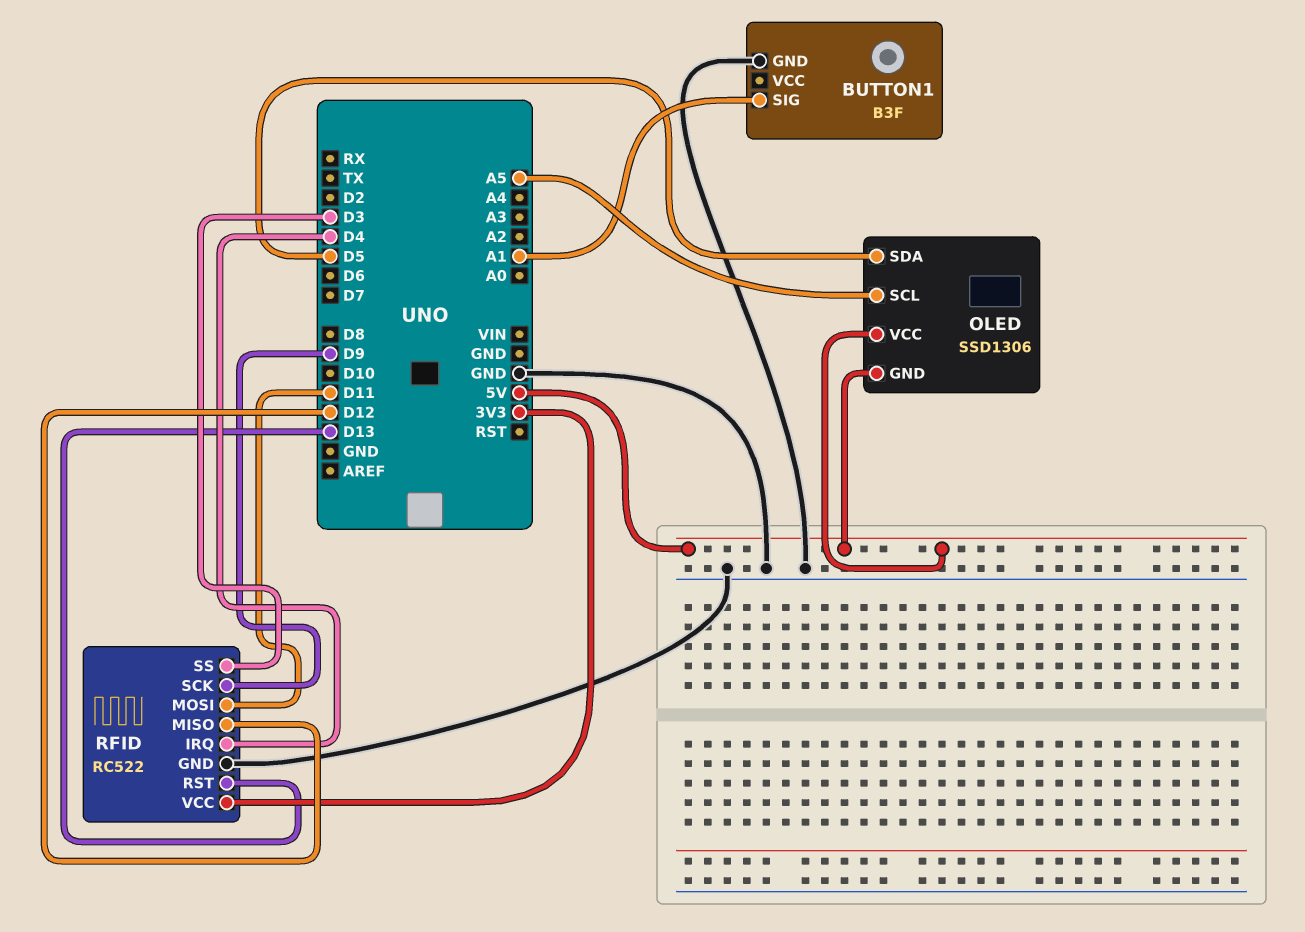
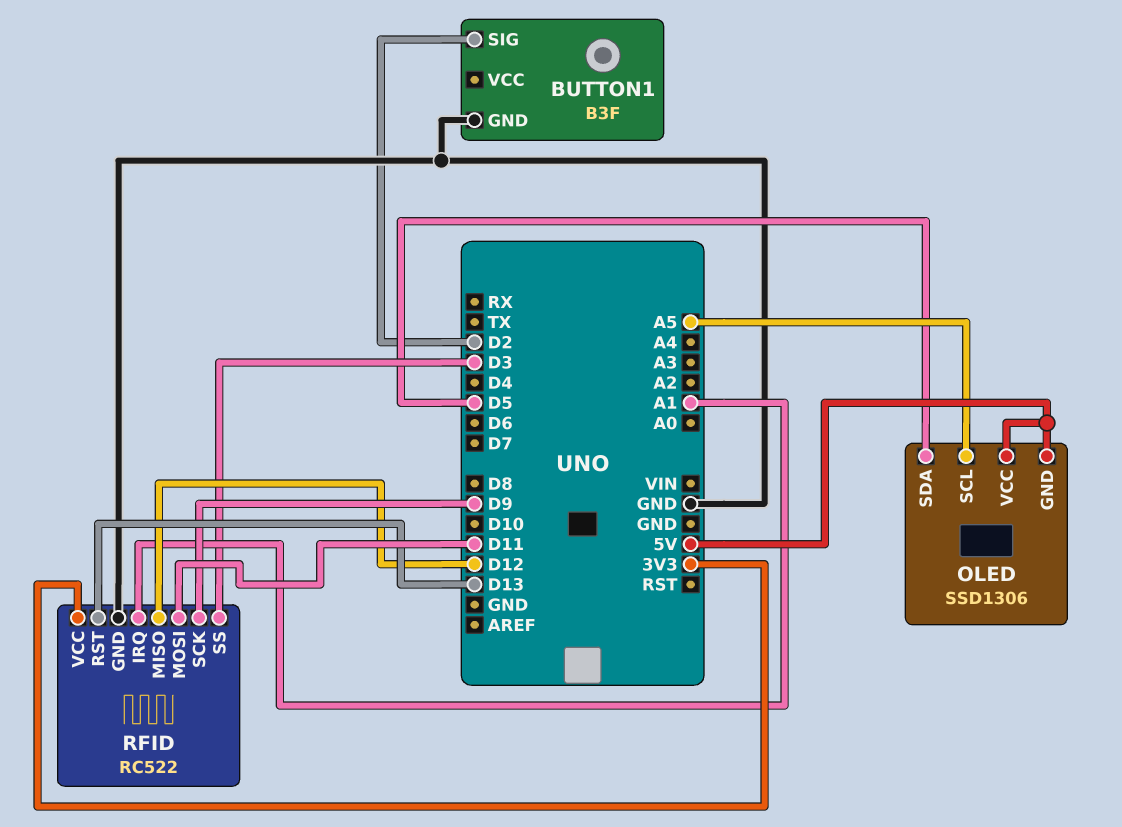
BUTTON1 pin SIG: A1 -> D2
RFID pin IRQ: D4 -> A1

